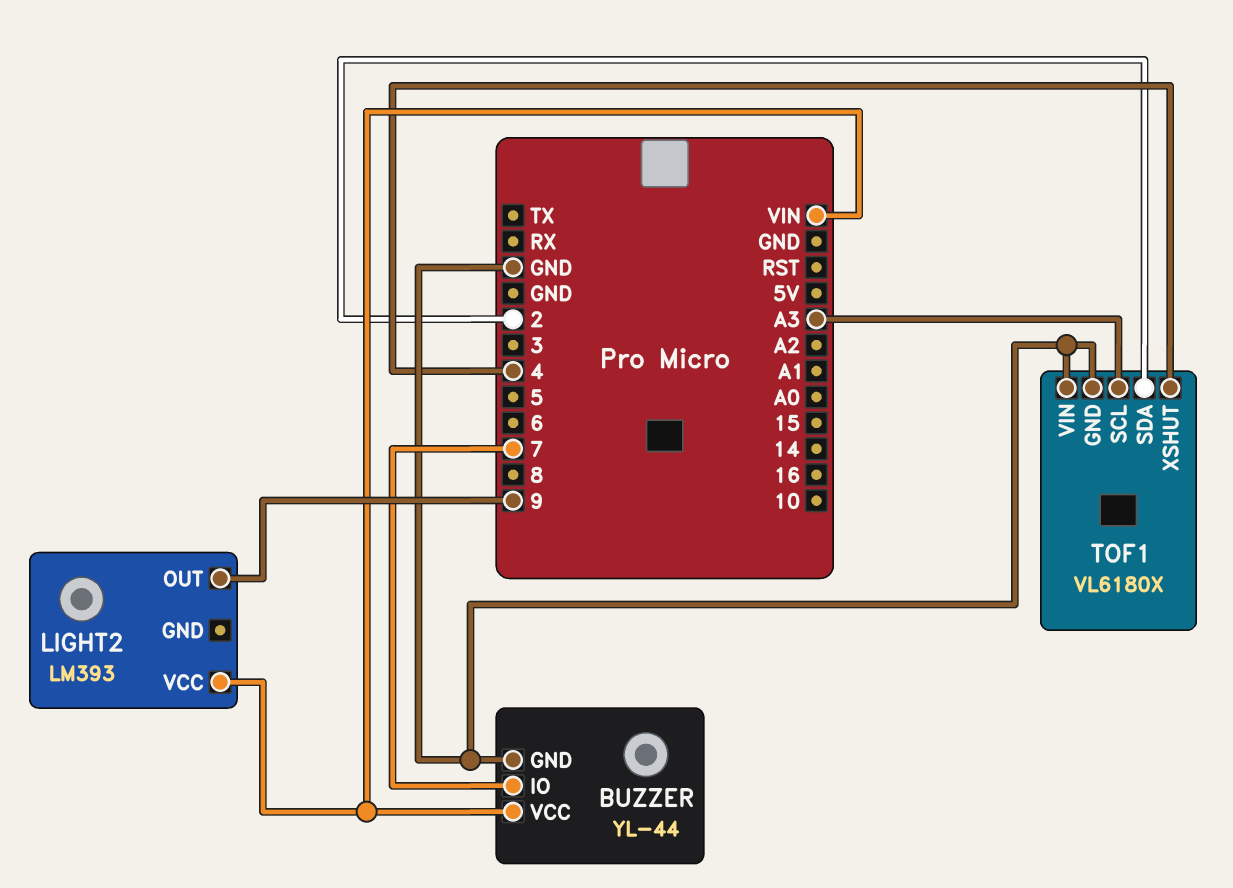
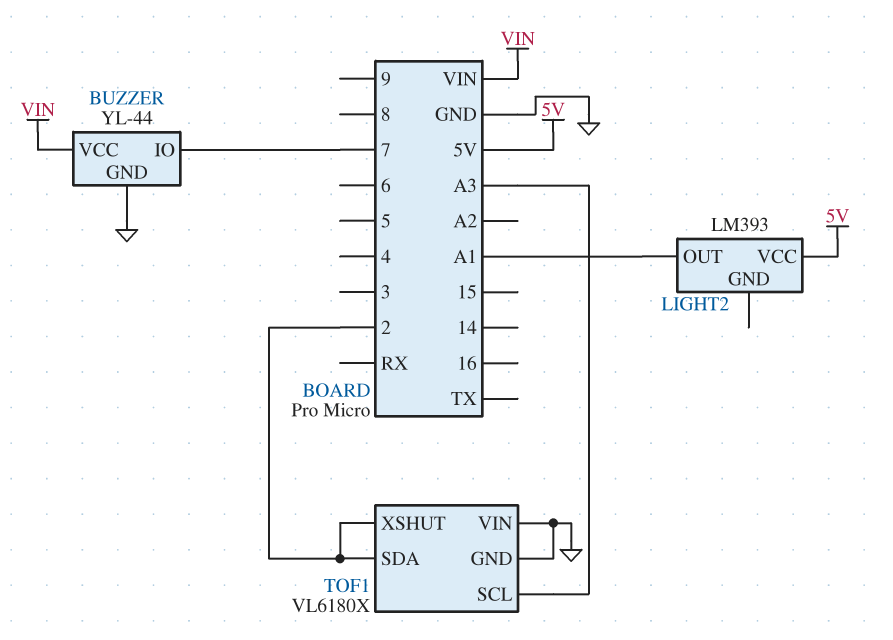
LIGHT2 pin OUT: 9 -> A1
LIGHT2 pin VCC: VIN -> 5V
TOF1 pin XSHUT: 4 -> 2

